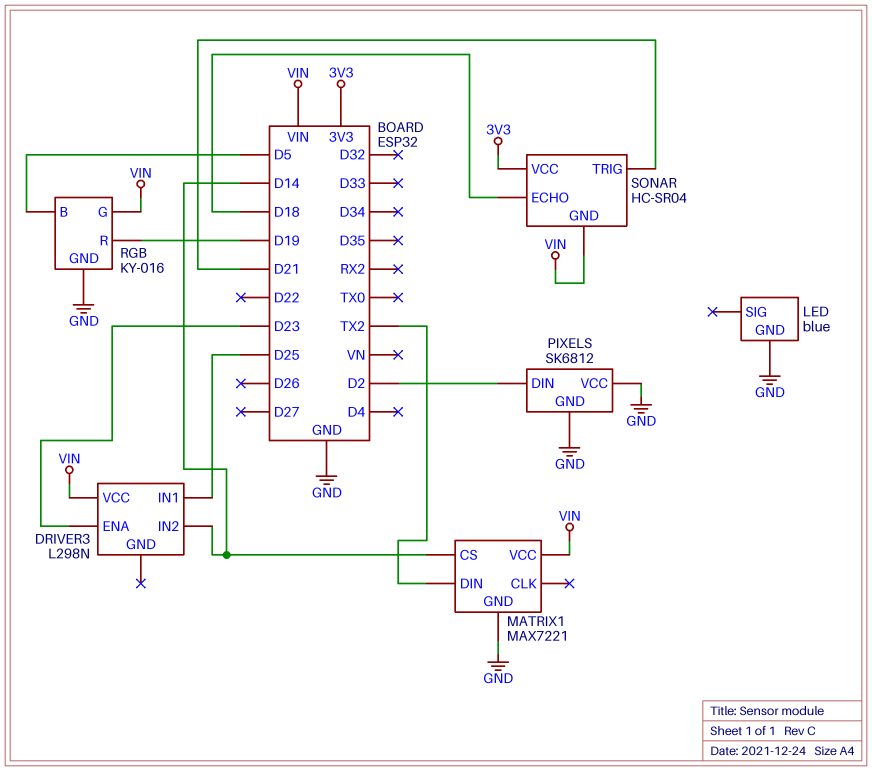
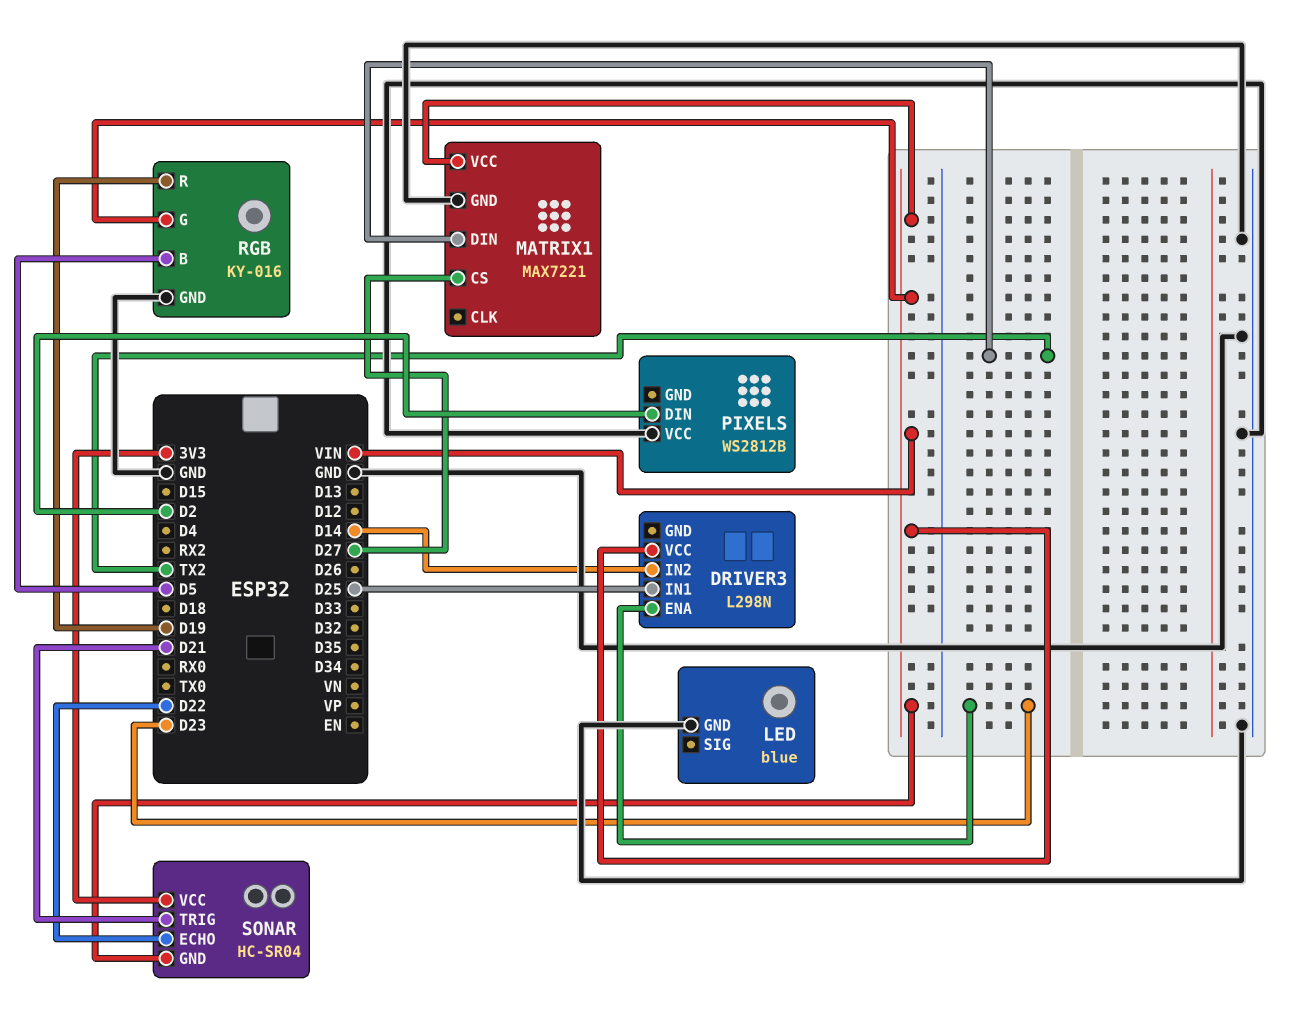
MATRIX1 pin CS: D14 -> D27
PIXELS: SK6812 -> WS2812B
PIXELS pin GND: GND -> none
SONAR pin ECHO: D18 -> D22

